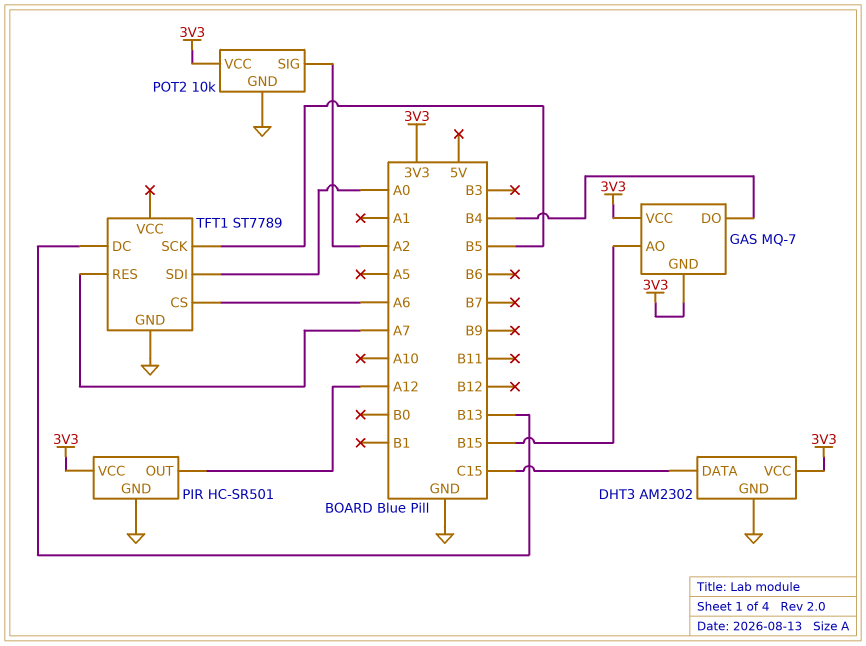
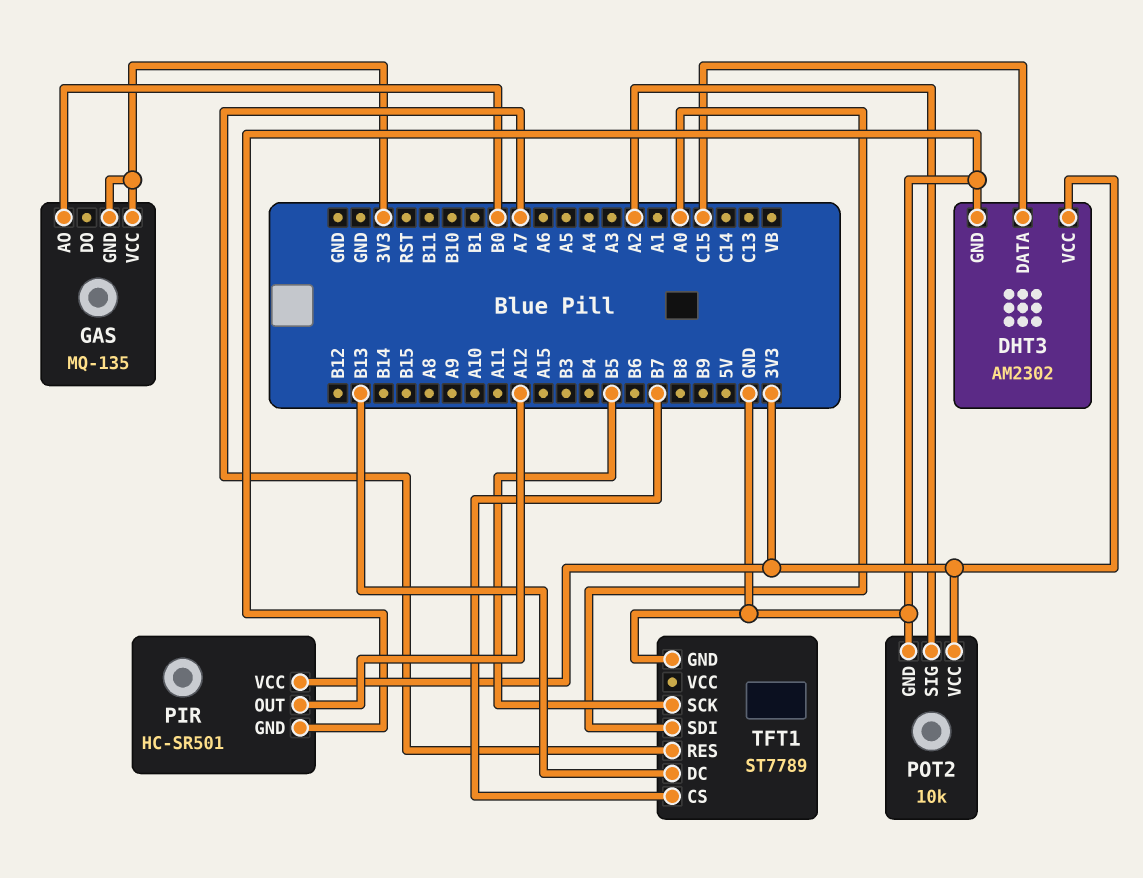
GAS: MQ-7 -> MQ-135
GAS pin AO: B15 -> B0
GAS pin DO: B4 -> none
TFT1 pin CS: A6 -> B7

